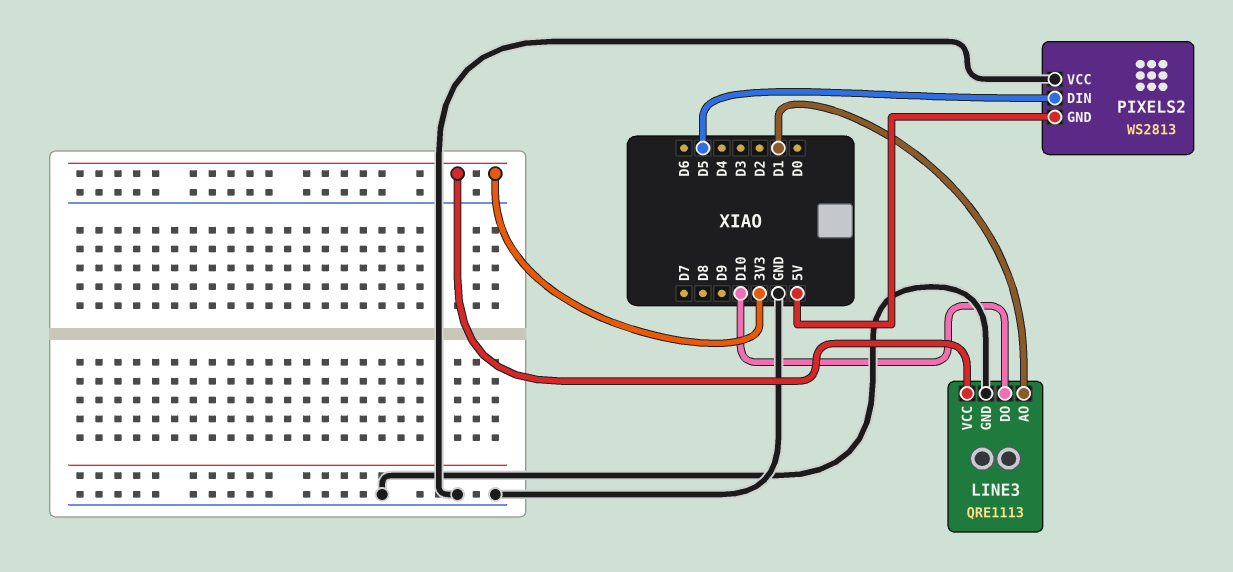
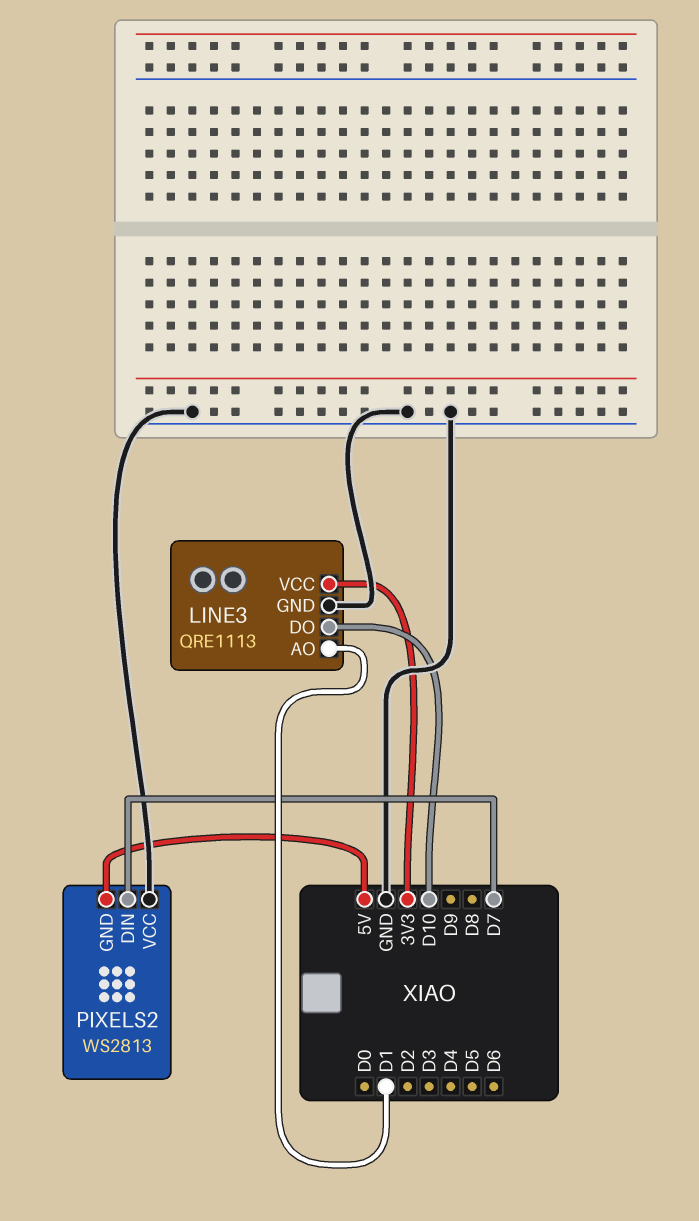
PIXELS2 pin DIN: D5 -> D7

